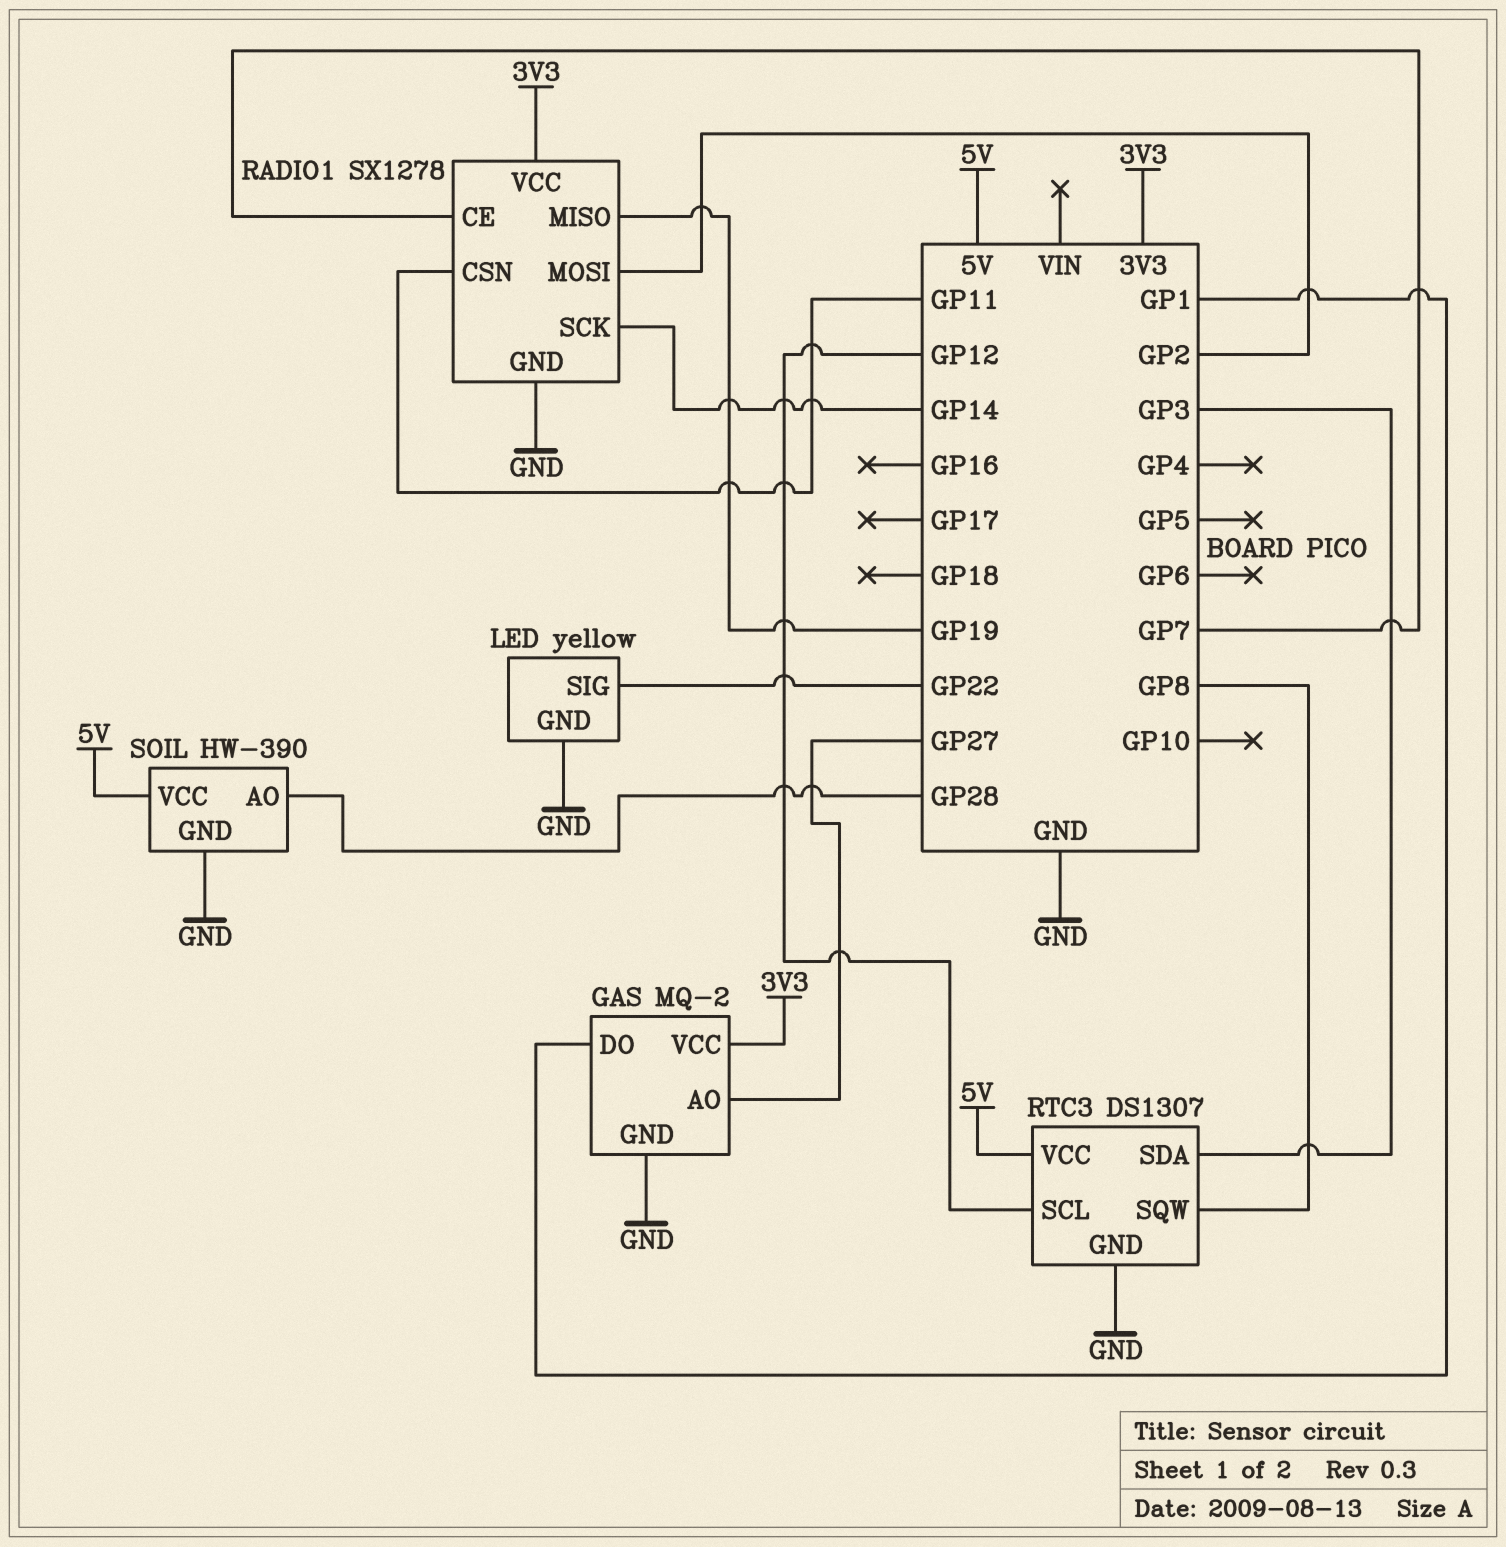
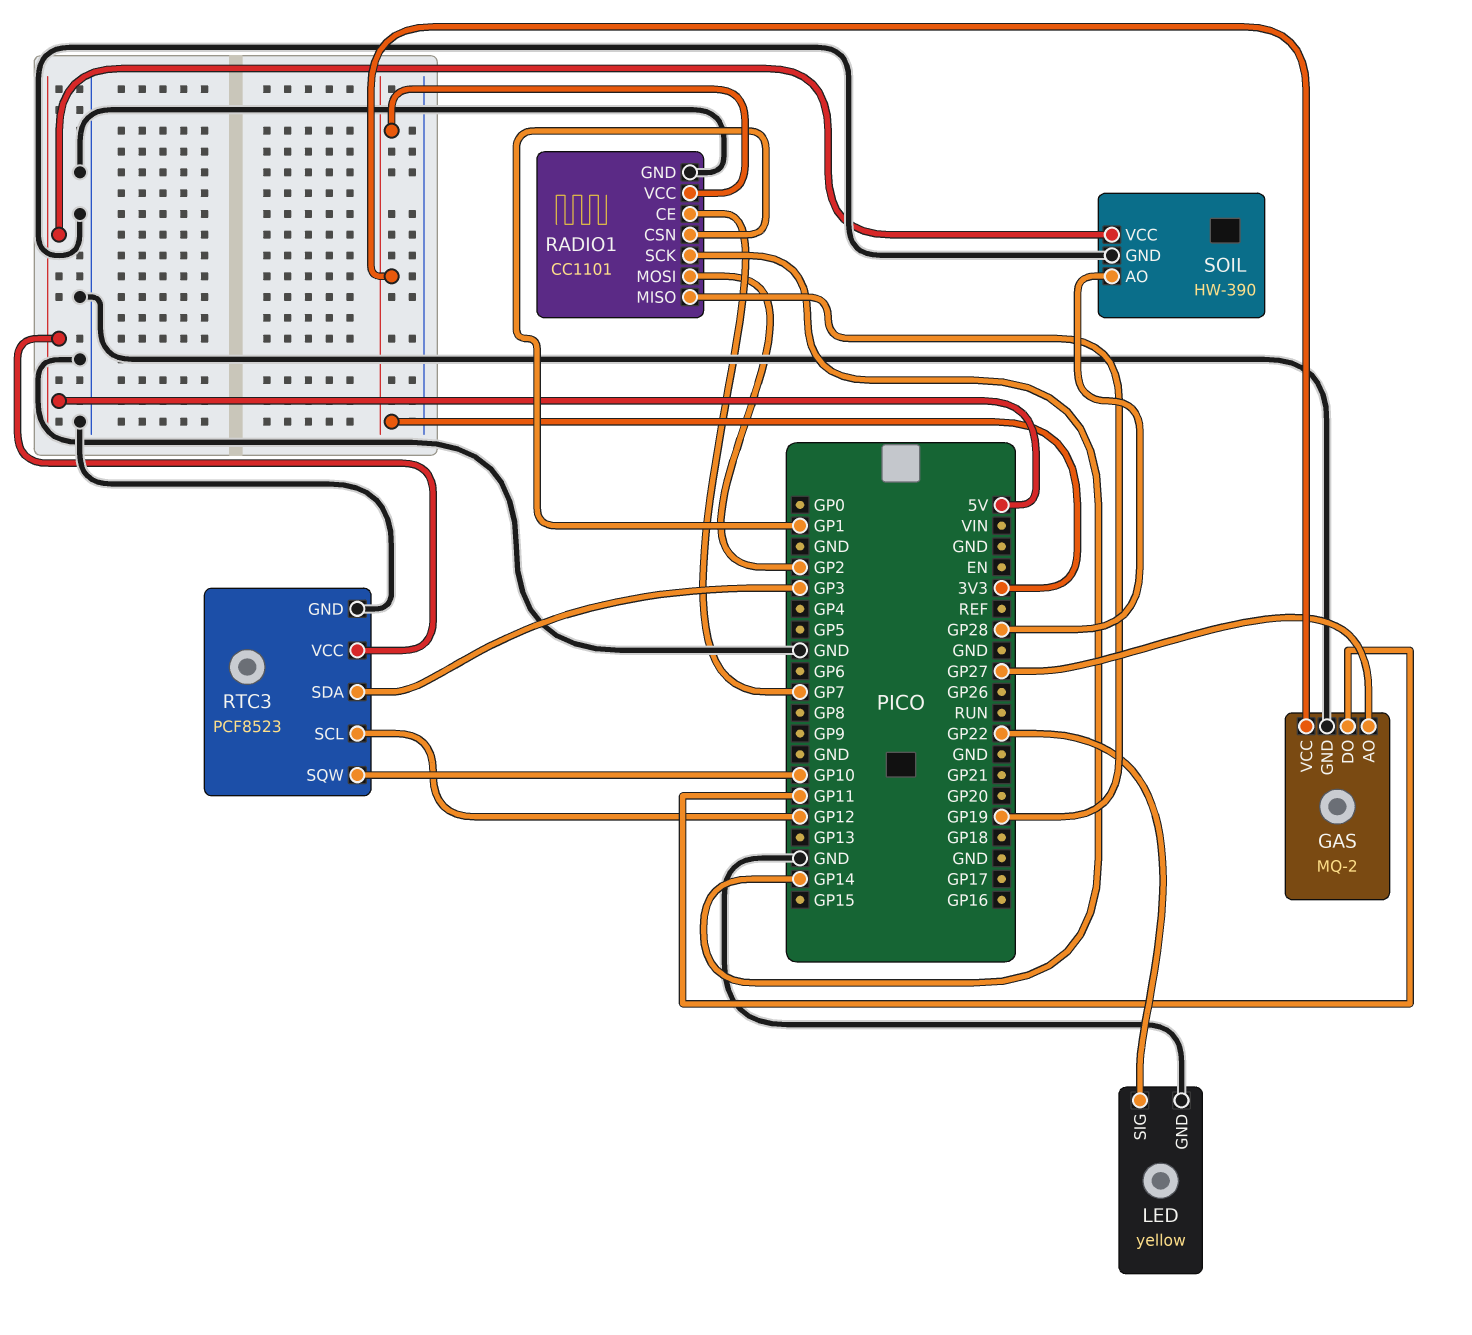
GAS pin DO: GP1 -> GP11
RADIO1: SX1278 -> CC1101
RADIO1 pin CSN: GP11 -> GP1
RTC3: DS1307 -> PCF8523
RTC3 pin SQW: GP8 -> GP10

